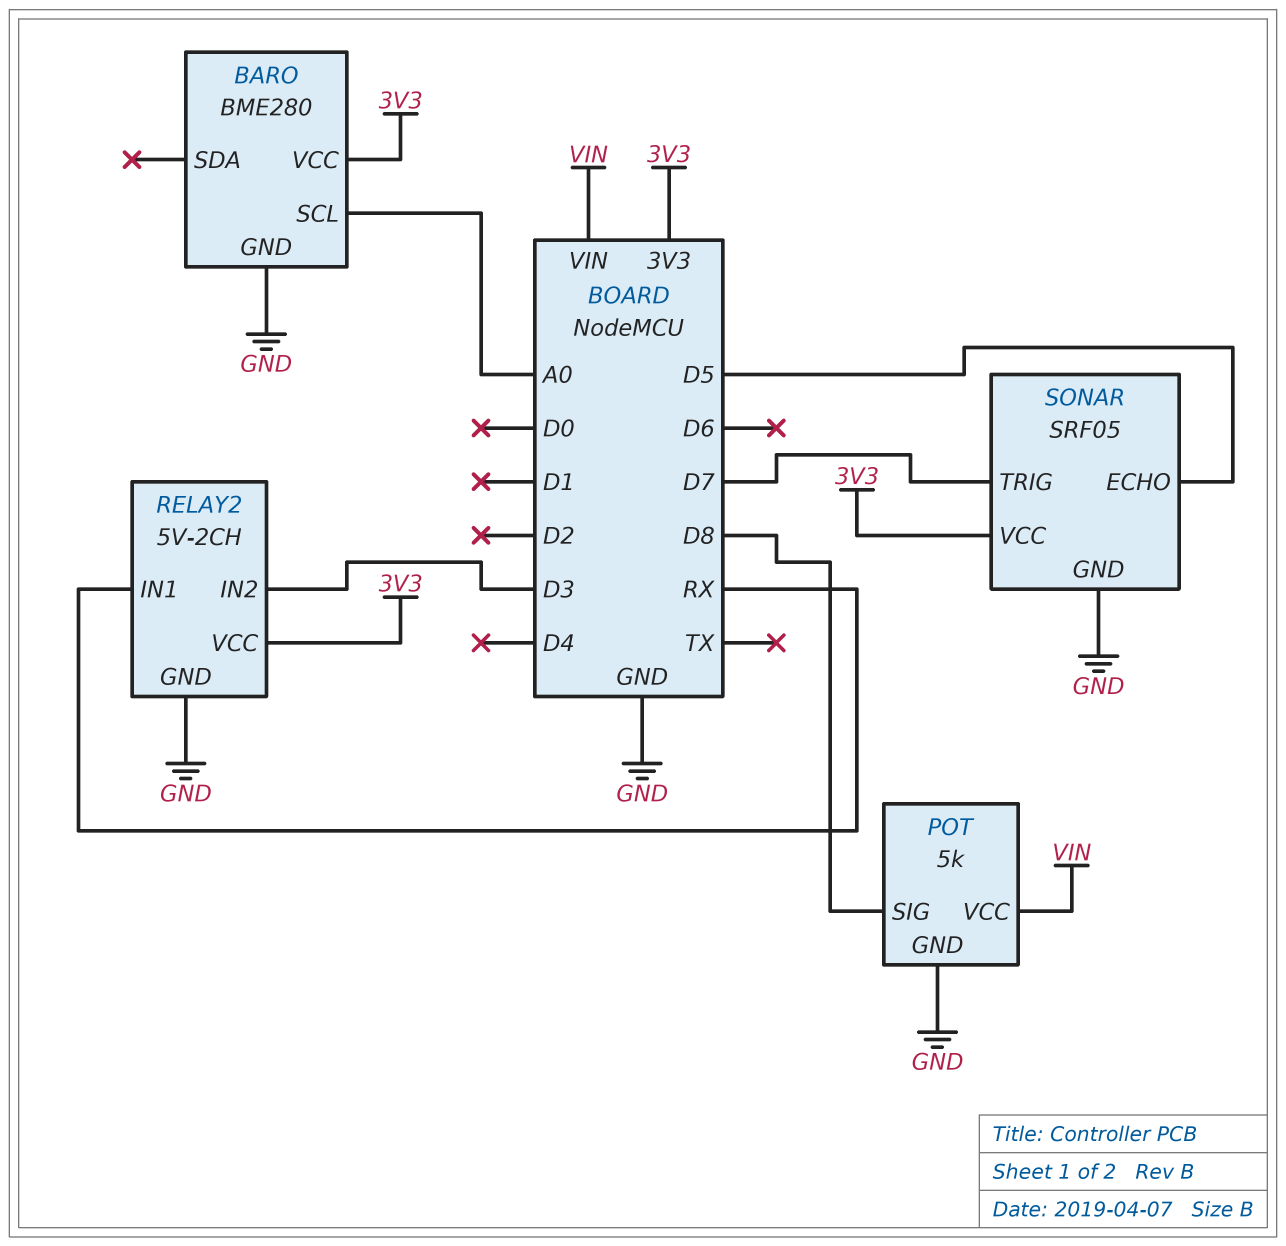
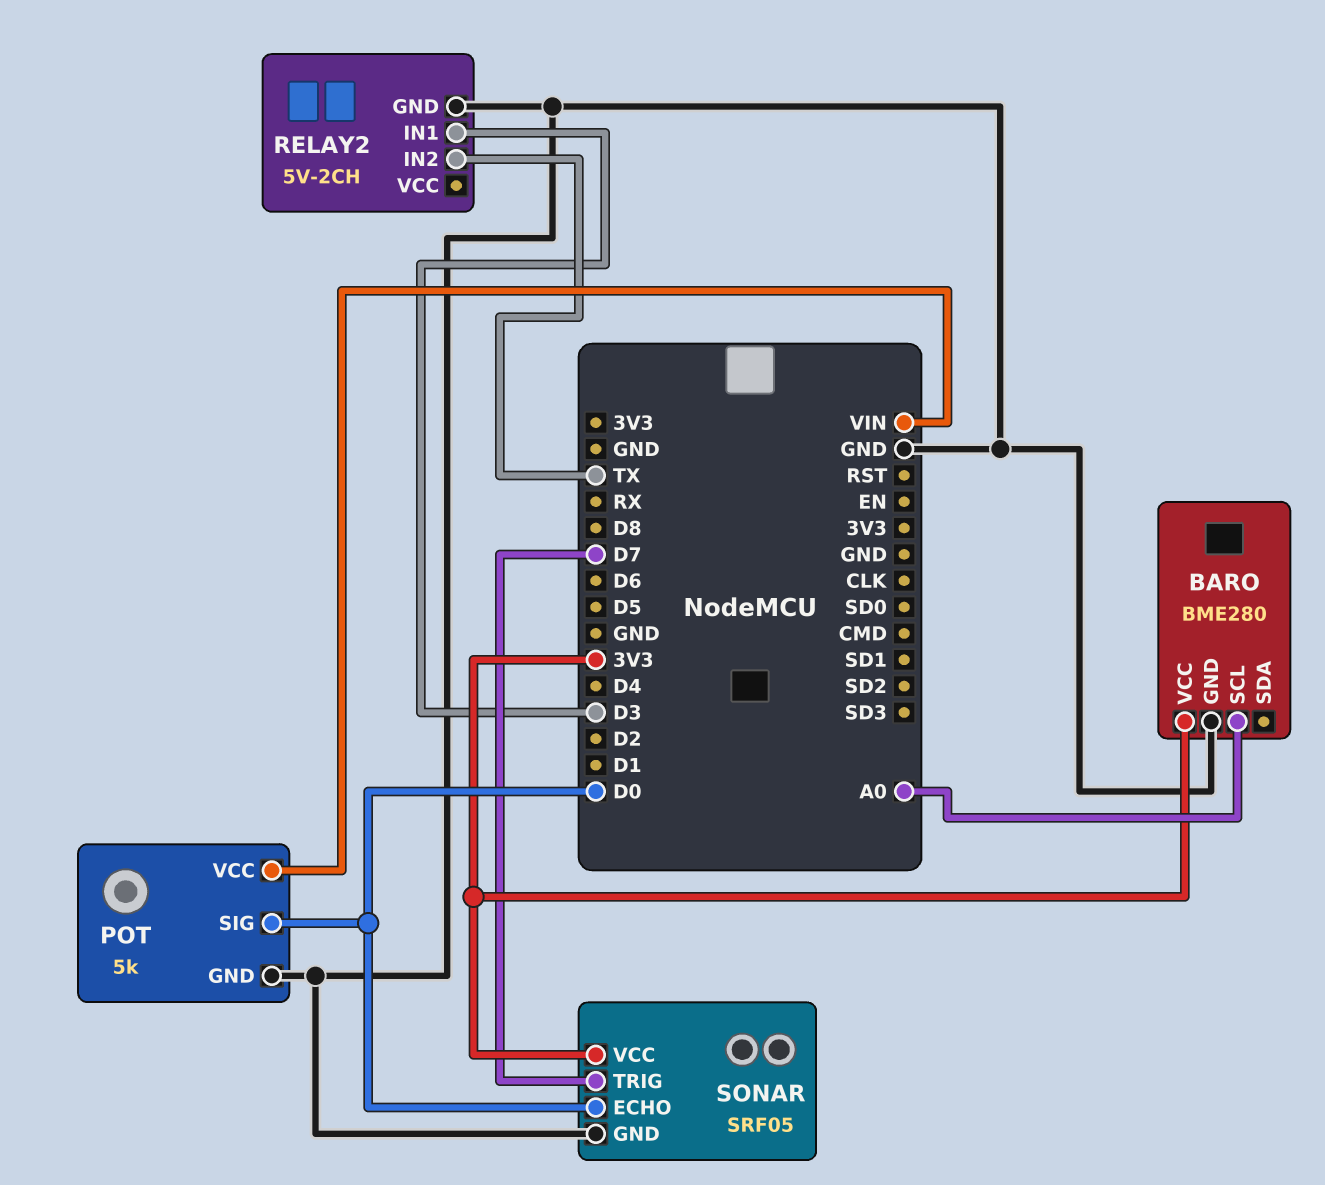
POT pin SIG: D8 -> D0
RELAY2 pin IN1: RX -> D3
RELAY2 pin IN2: D3 -> TX
RELAY2 pin VCC: 3V3 -> none
SONAR pin ECHO: D5 -> D0

